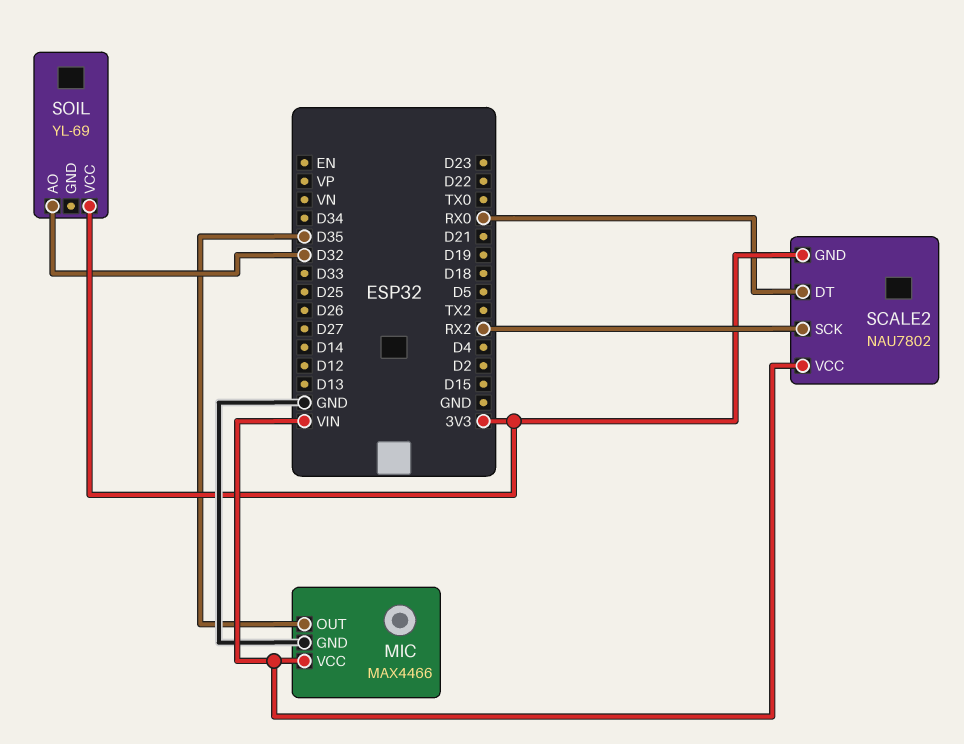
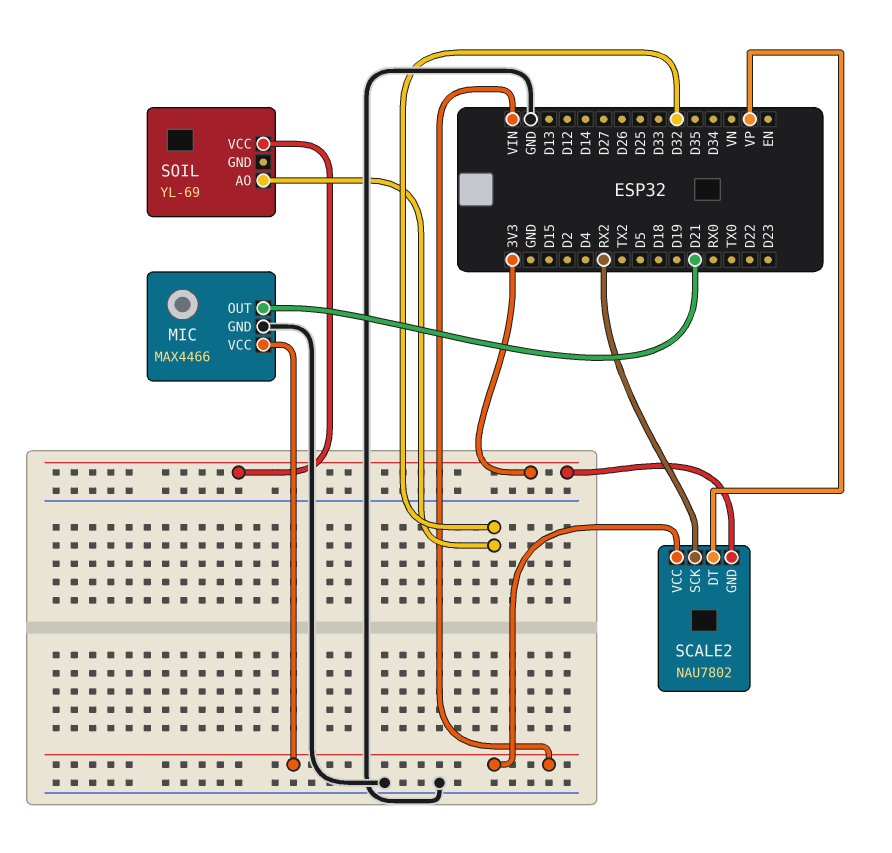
MIC pin OUT: D35 -> D21
SCALE2 pin DT: RX0 -> VP

